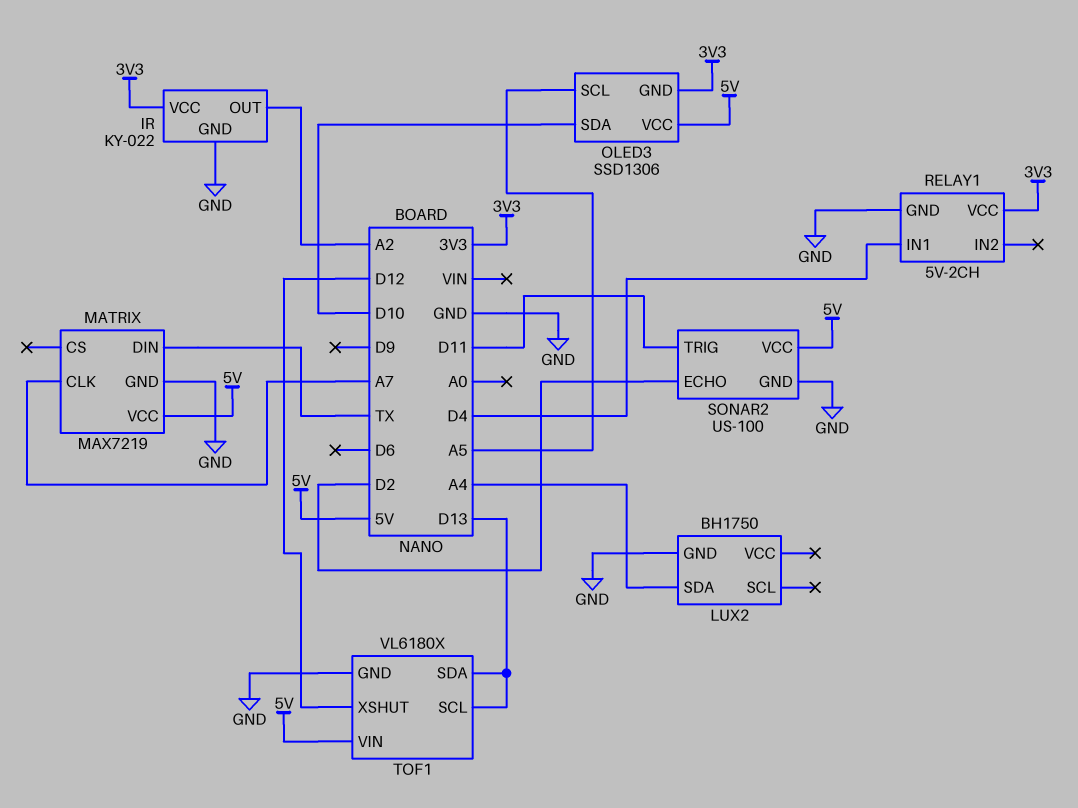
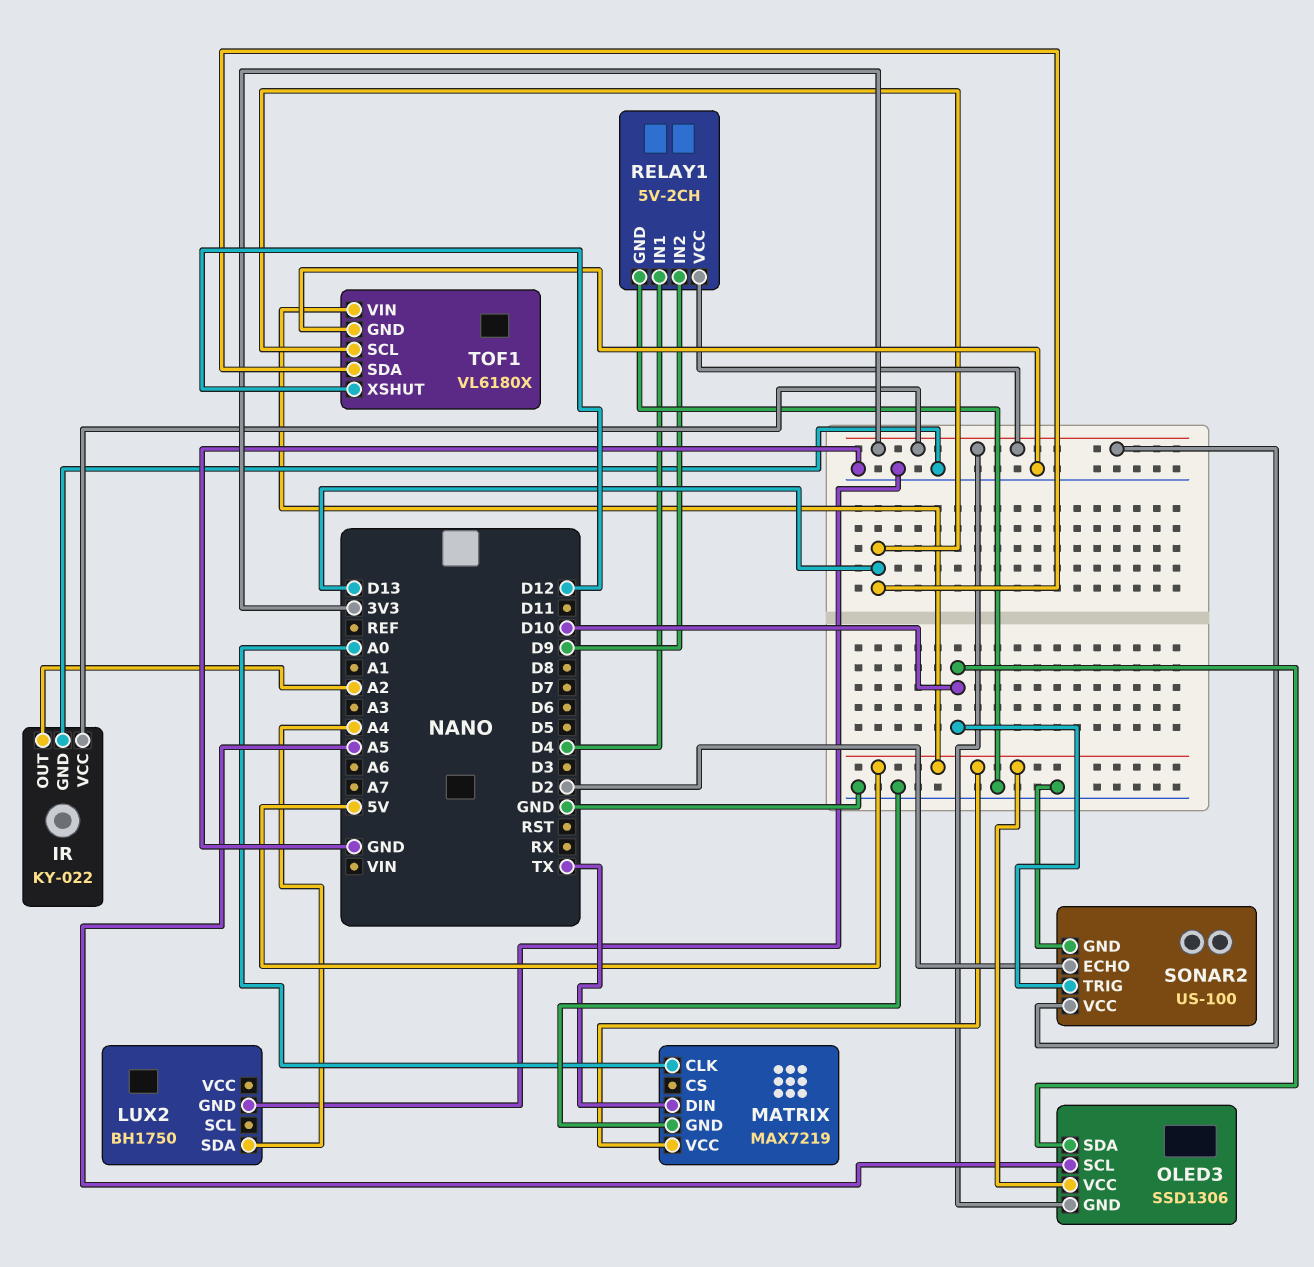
MATRIX pin CLK: A7 -> A0
RELAY1 pin IN2: none -> D9
SONAR2 pin TRIG: D11 -> D10
SONAR2 pin VCC: 5V -> 3V3

